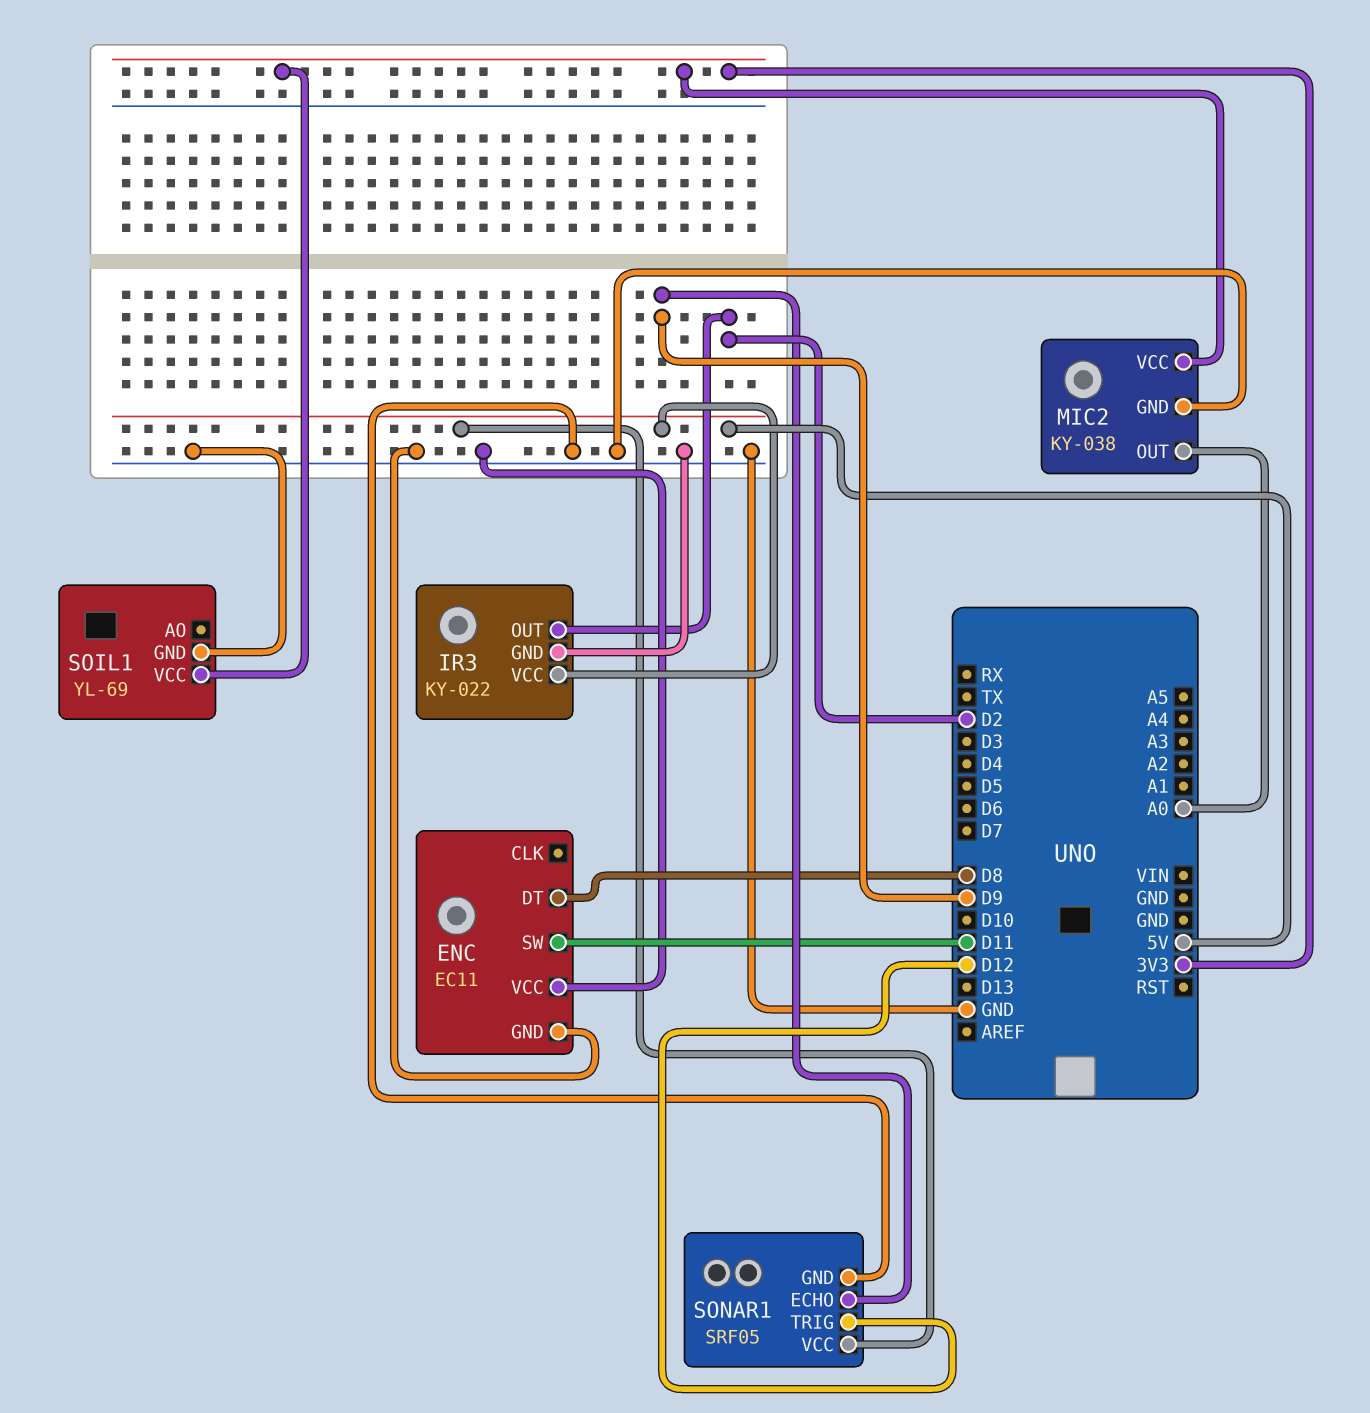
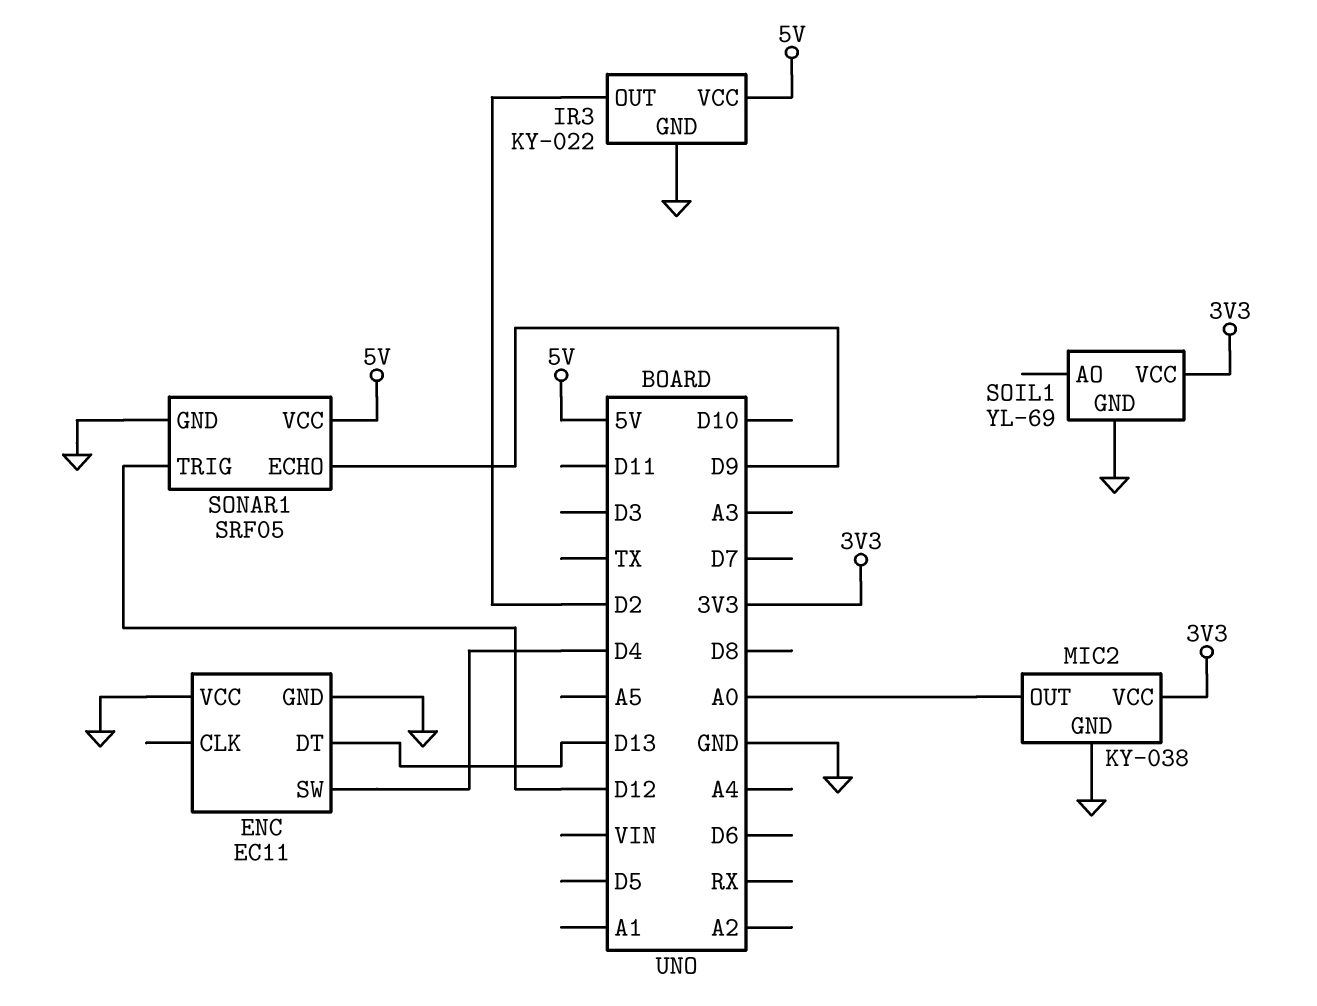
ENC pin DT: D8 -> D13
ENC pin SW: D11 -> D4

